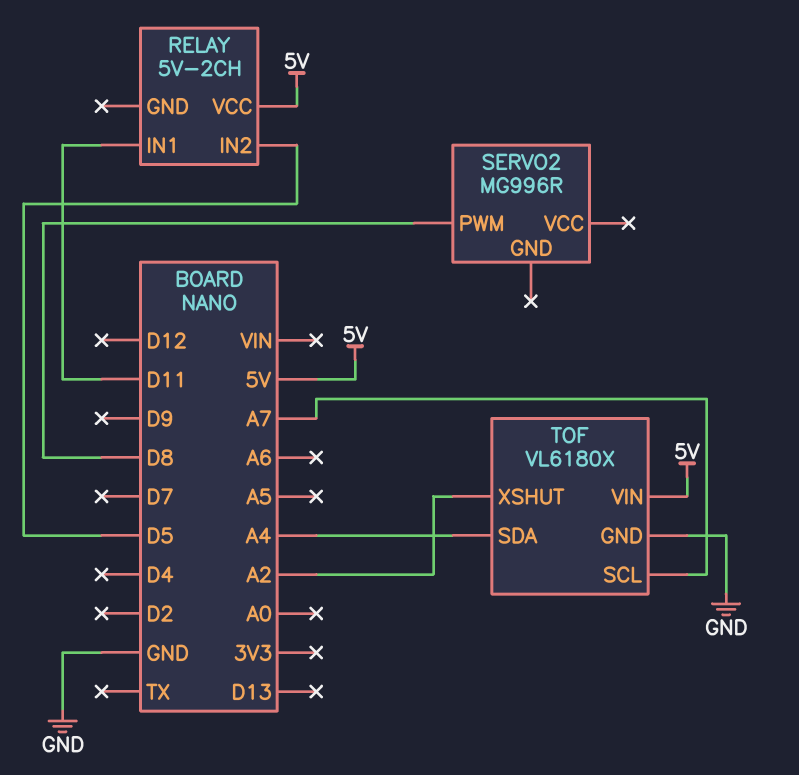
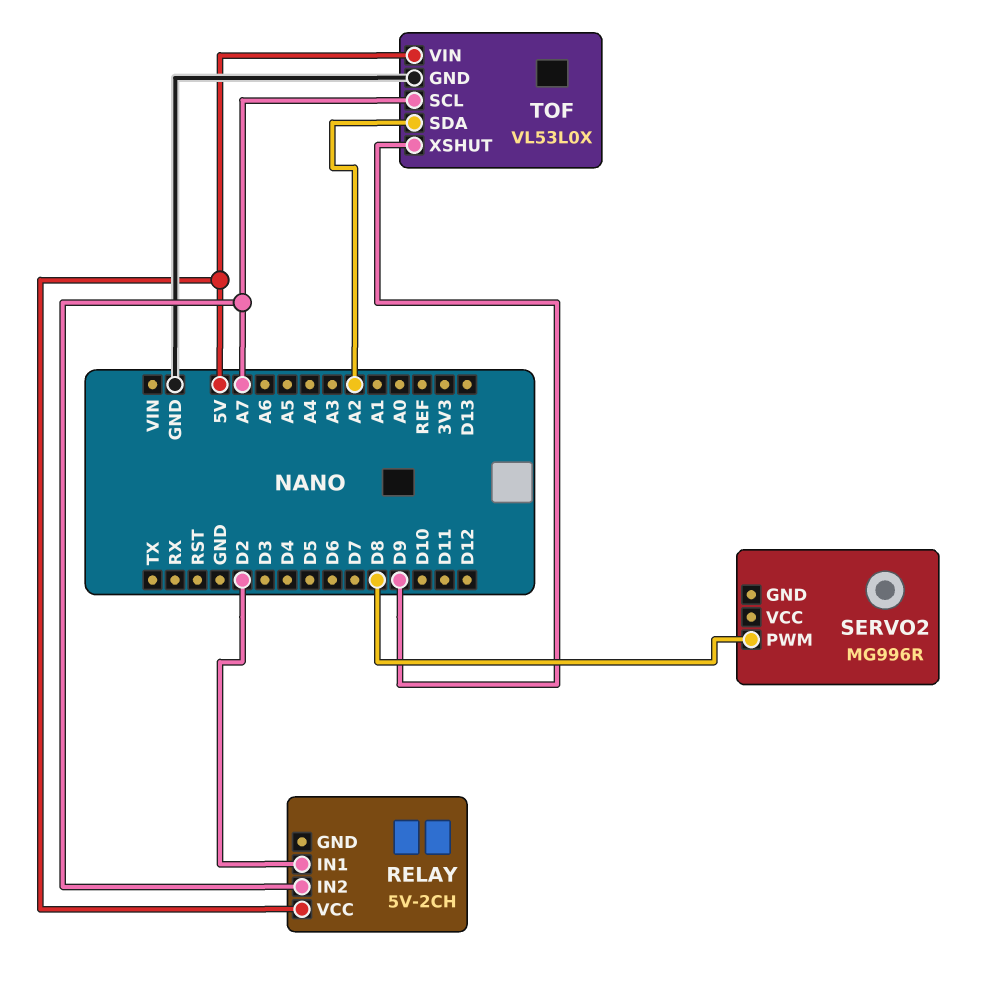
RELAY pin IN1: D11 -> D2
RELAY pin IN2: D5 -> A7
TOF: VL6180X -> VL53L0X
TOF pin SDA: A4 -> A2
TOF pin XSHUT: A2 -> D9

